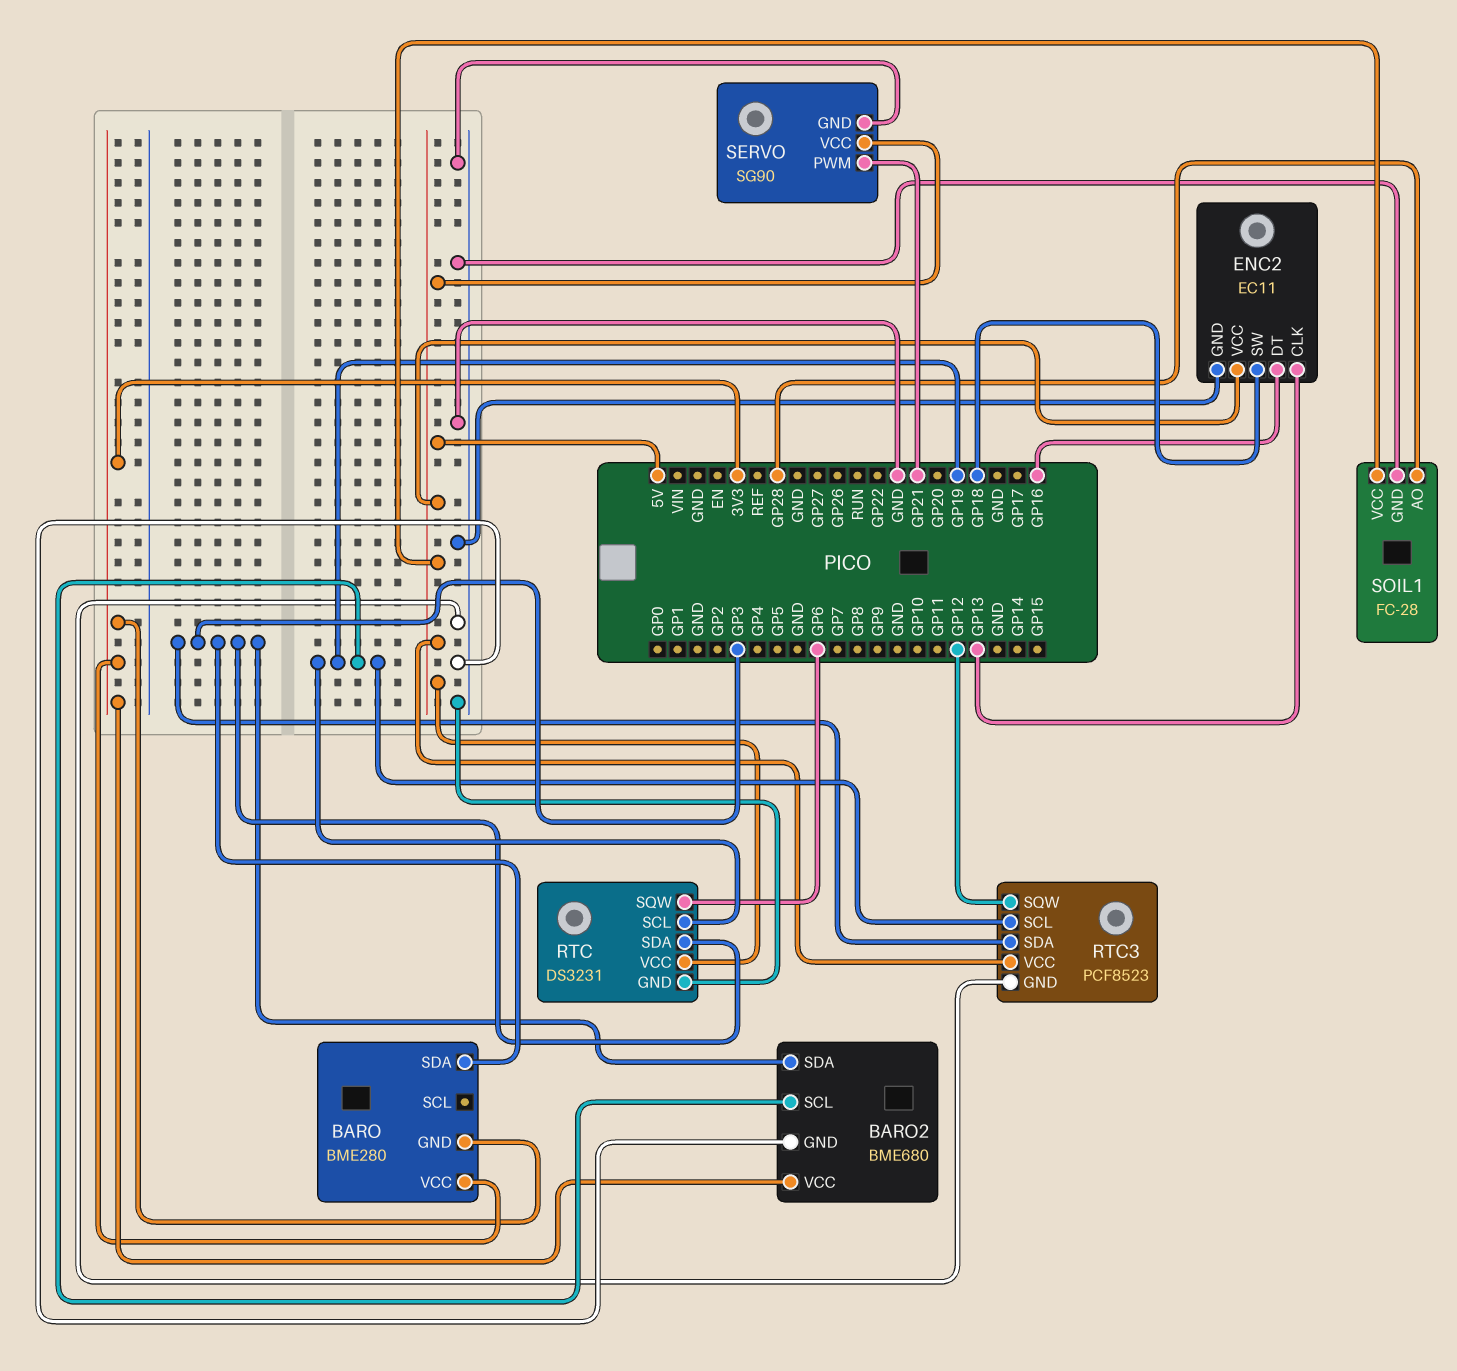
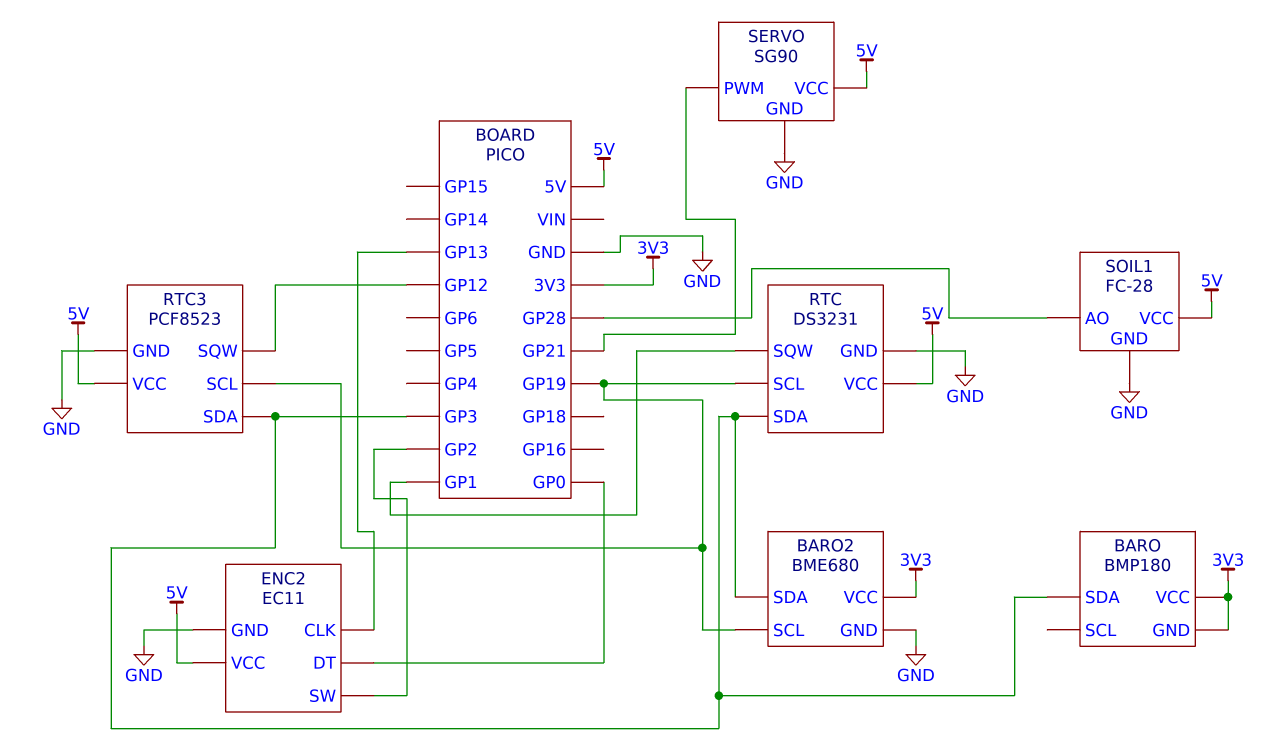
BARO: BME280 -> BMP180
ENC2 pin DT: GP16 -> GP0
ENC2 pin SW: GP18 -> GP2
RTC pin SQW: GP6 -> GP1

